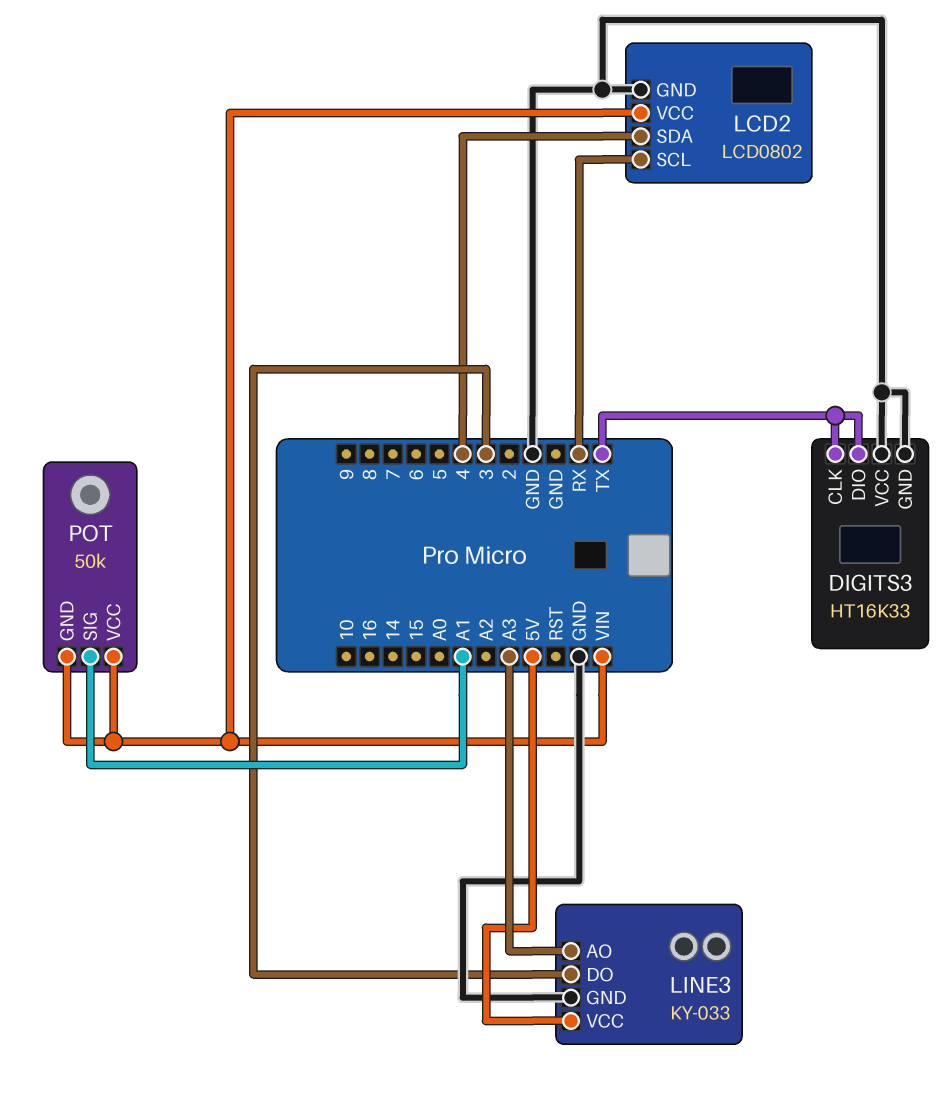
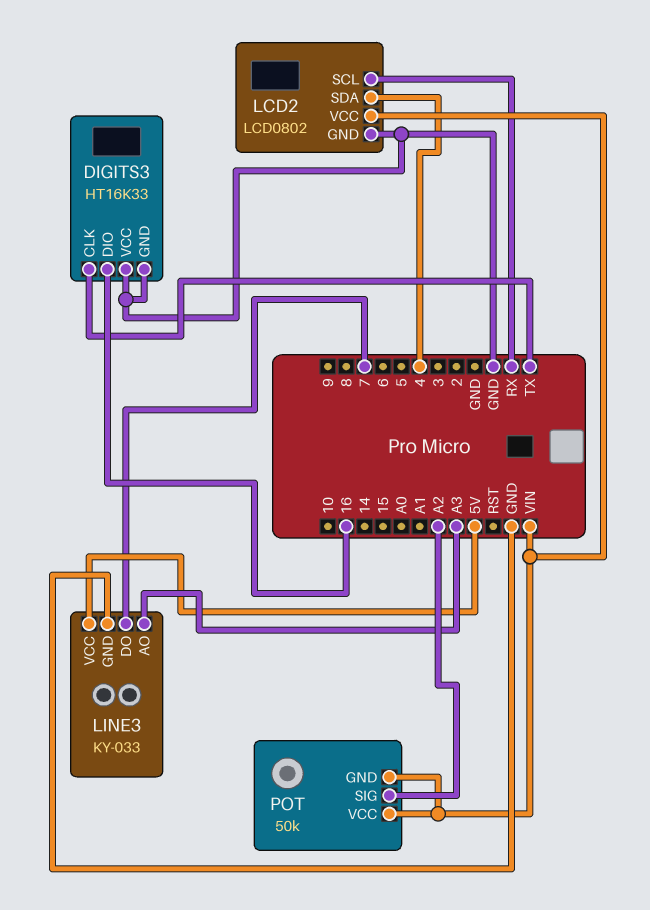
DIGITS3 pin DIO: TX -> 16
LINE3 pin DO: 3 -> 7
POT pin SIG: A1 -> A2

